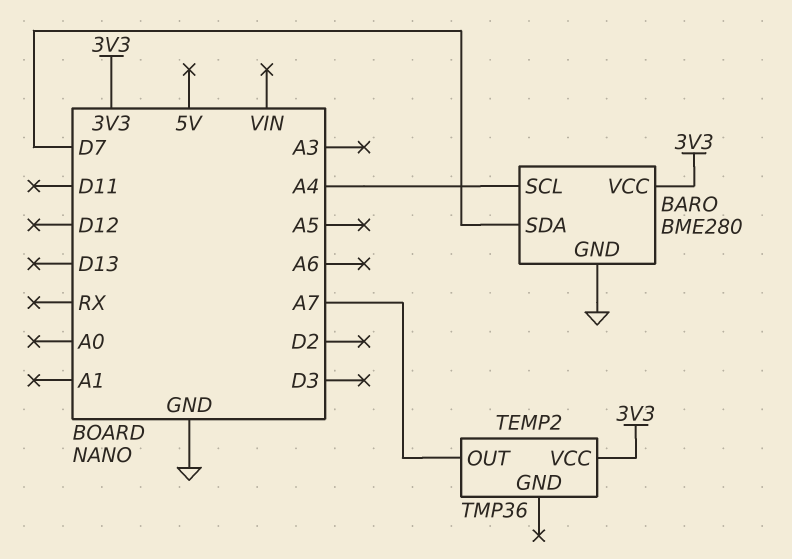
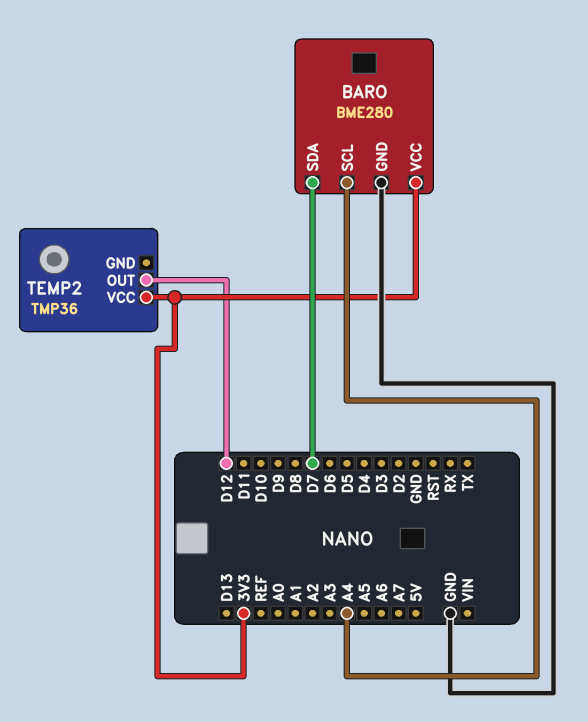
TEMP2 pin OUT: A7 -> D12

